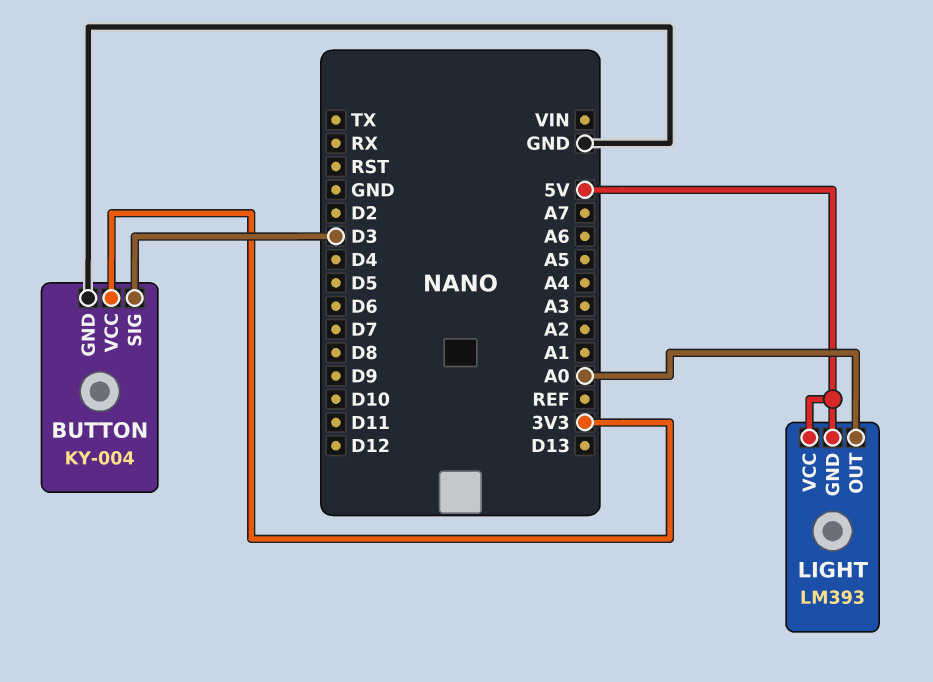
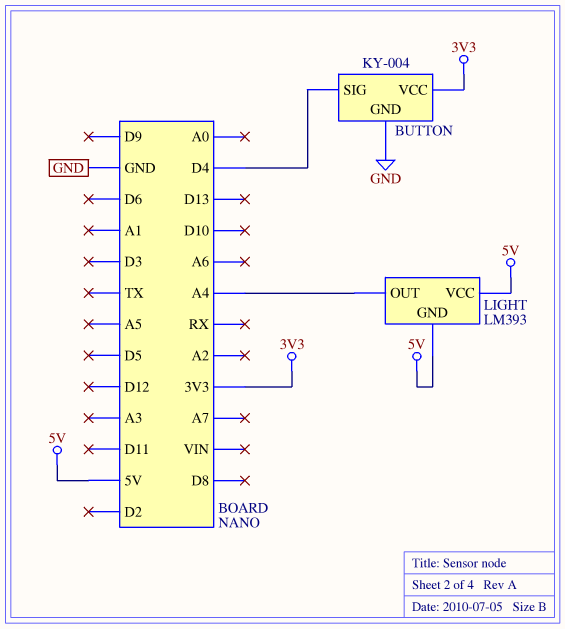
BUTTON pin SIG: D3 -> D4
LIGHT pin OUT: A0 -> A4

